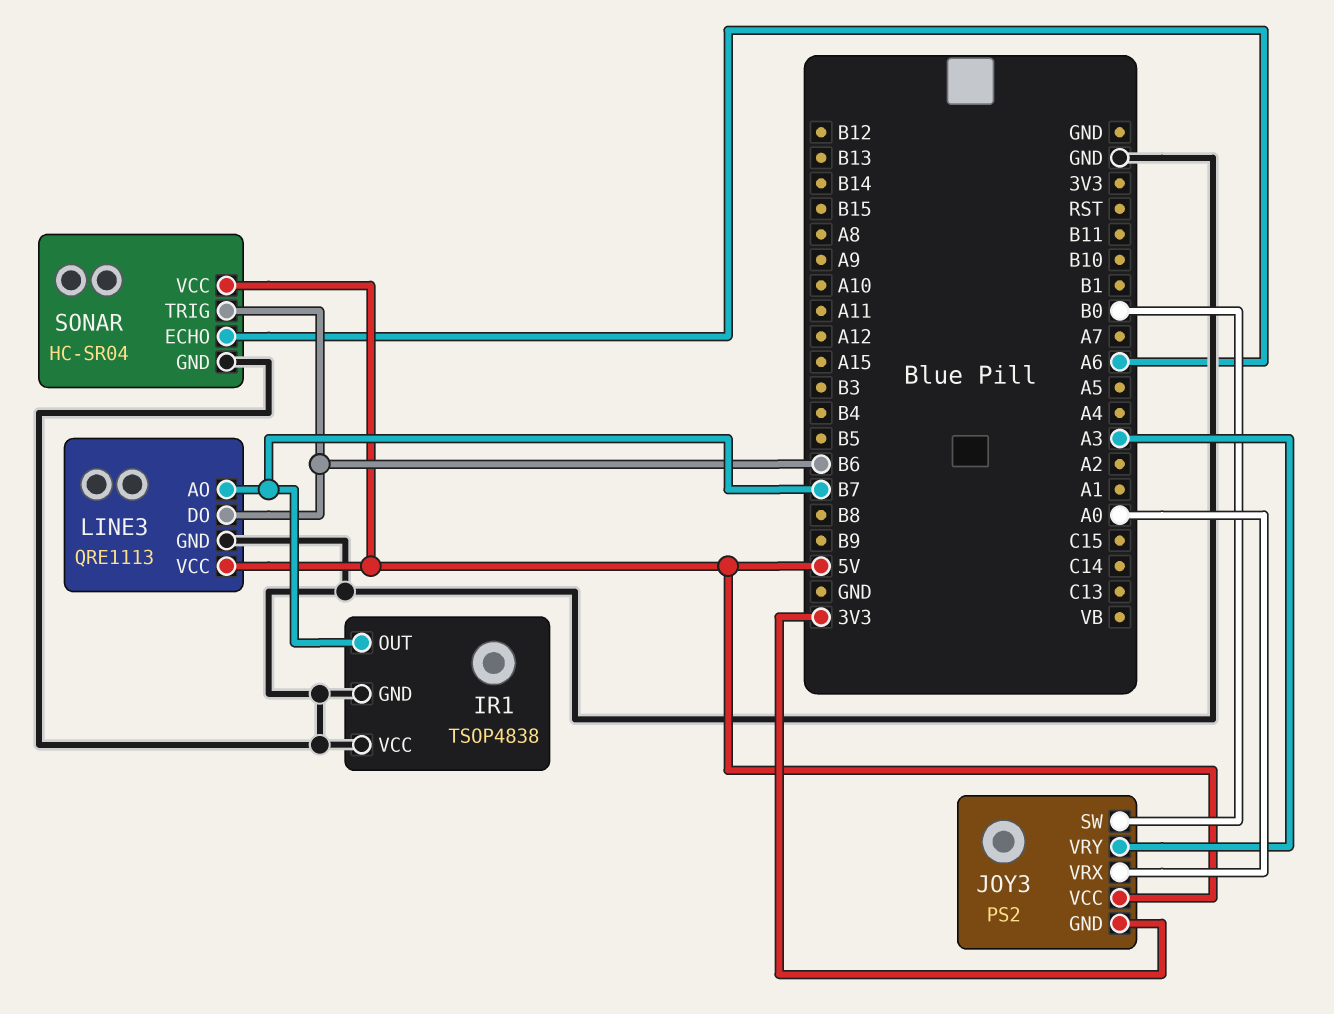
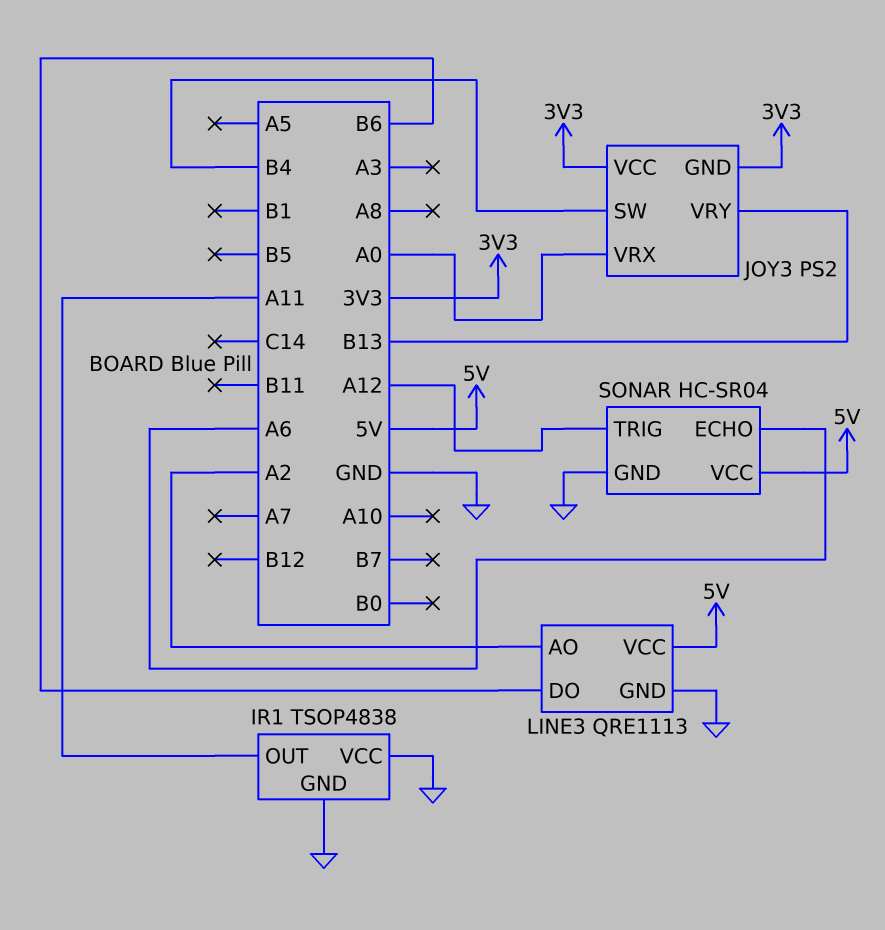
IR1 pin OUT: B7 -> A11
JOY3 pin SW: B0 -> B4
JOY3 pin VCC: 5V -> 3V3
JOY3 pin VRY: A3 -> B13
LINE3 pin AO: B7 -> A2
SONAR pin TRIG: B6 -> A12

